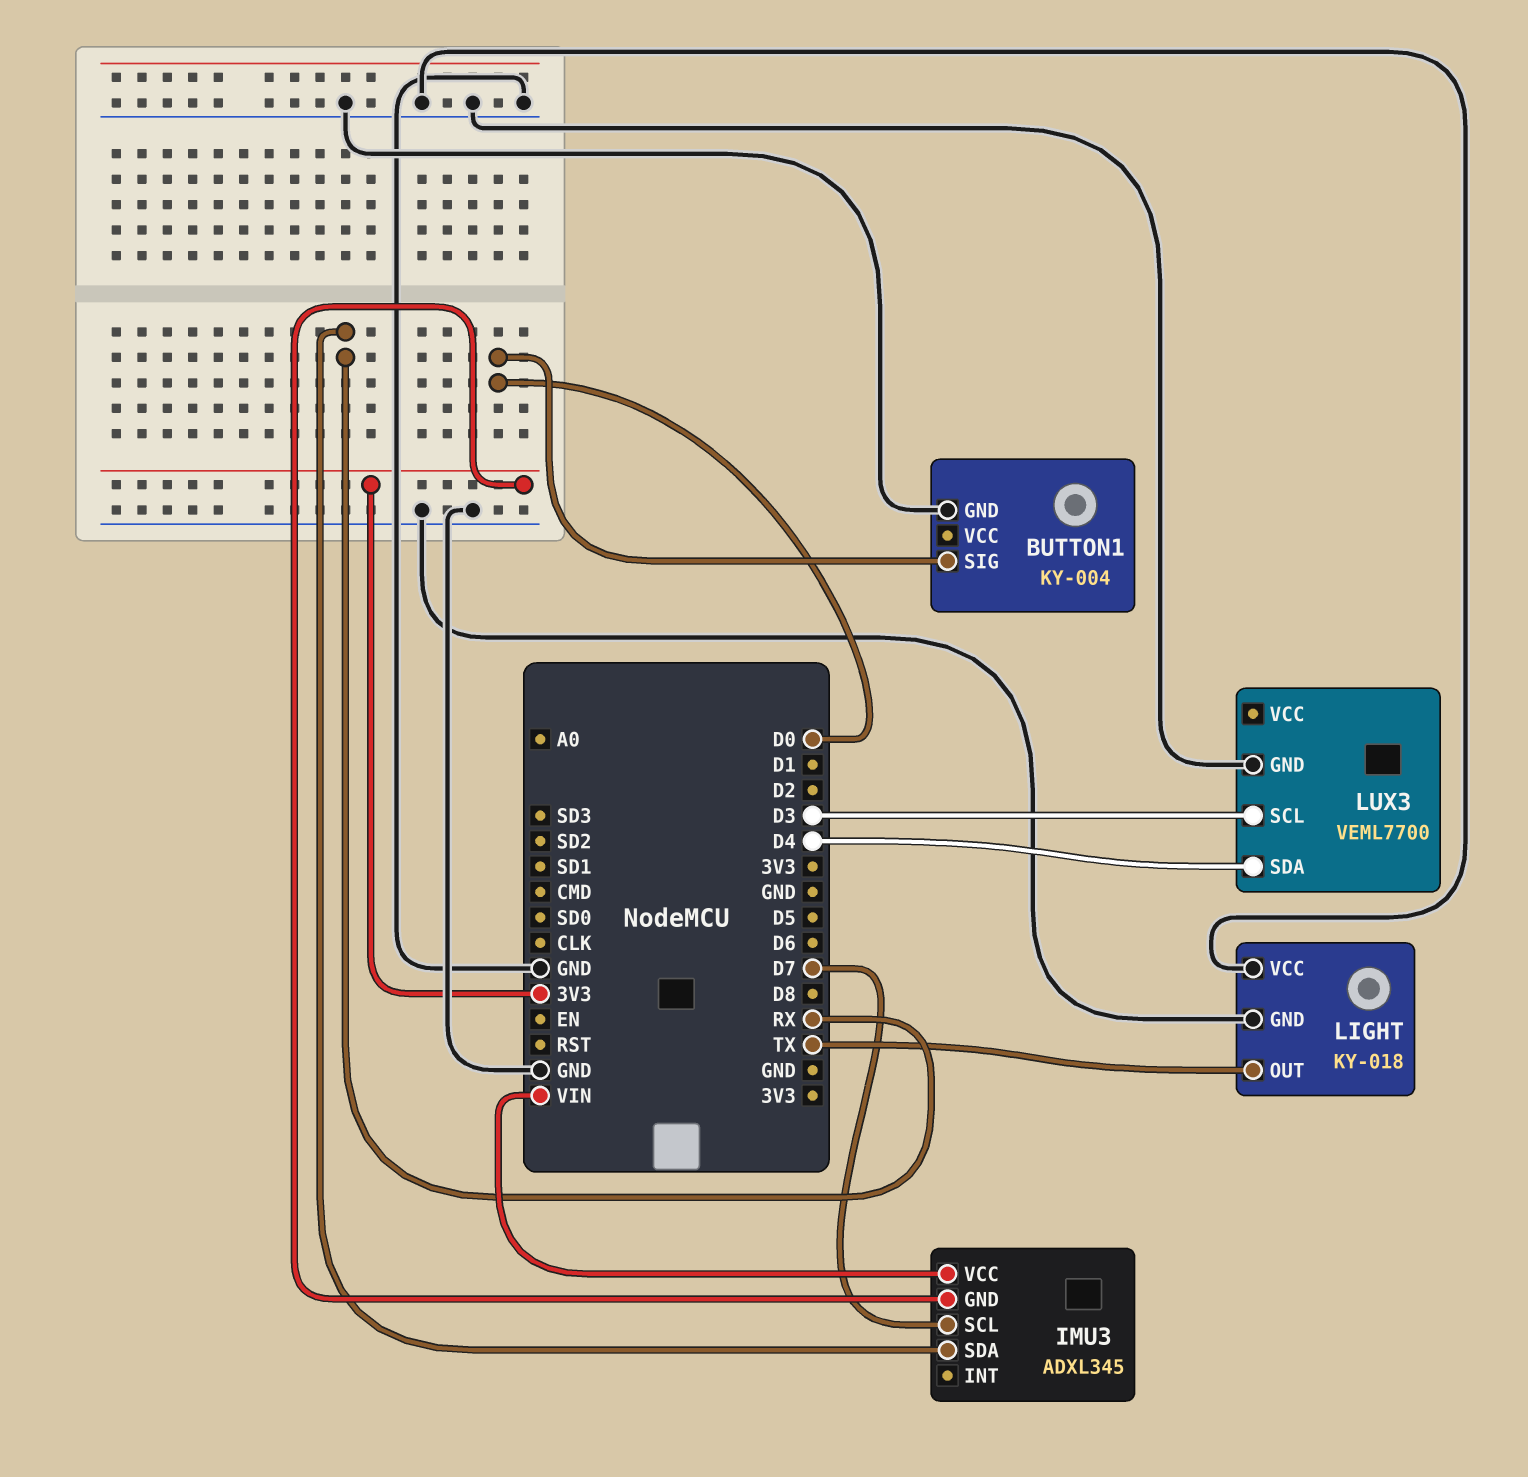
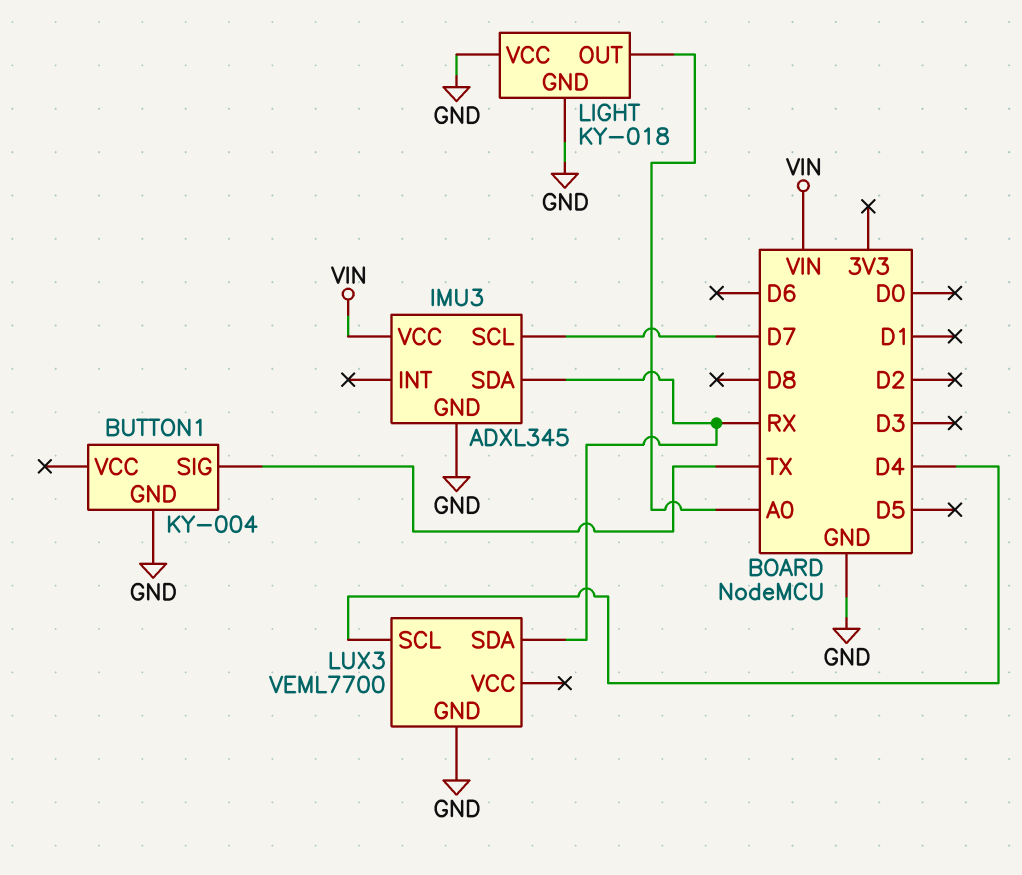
BUTTON1 pin SIG: D0 -> TX
IMU3 pin GND: 3V3 -> GND
LIGHT pin OUT: TX -> A0
LUX3 pin SCL: D3 -> D4
LUX3 pin SDA: D4 -> RX

